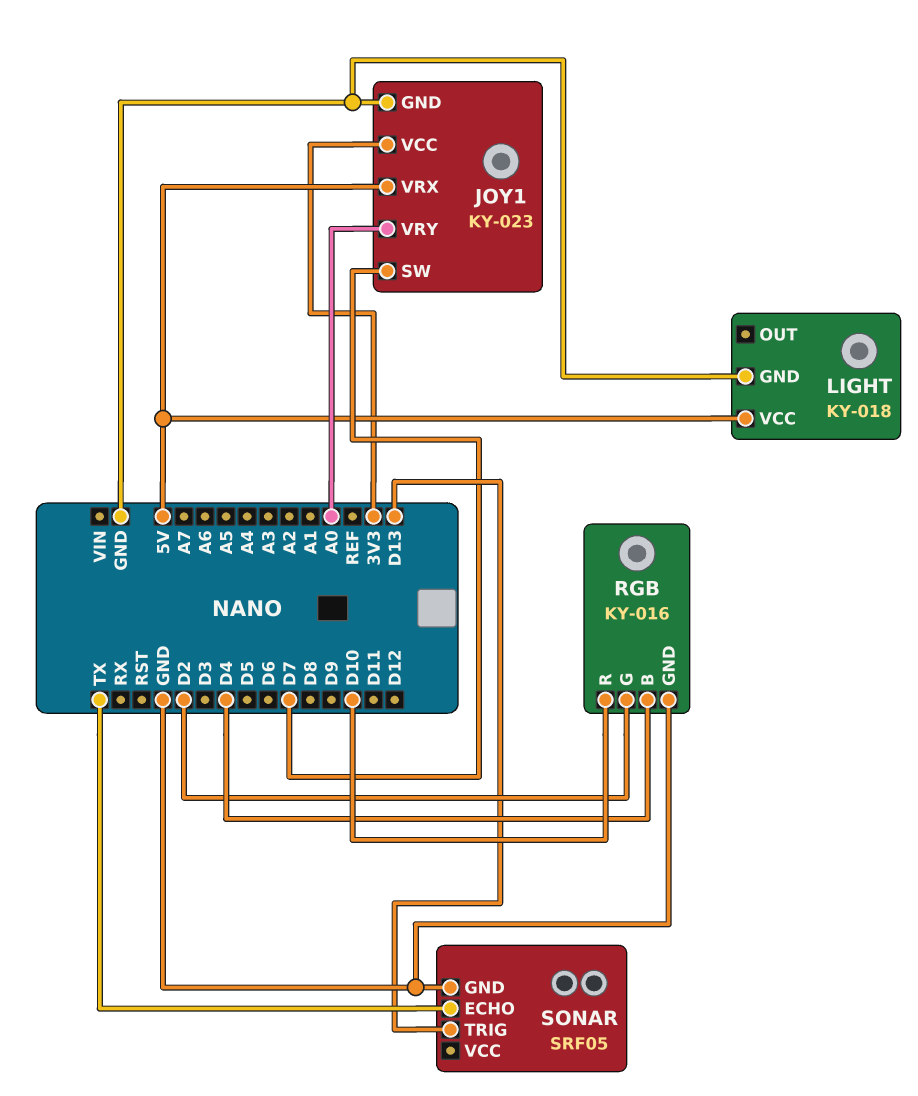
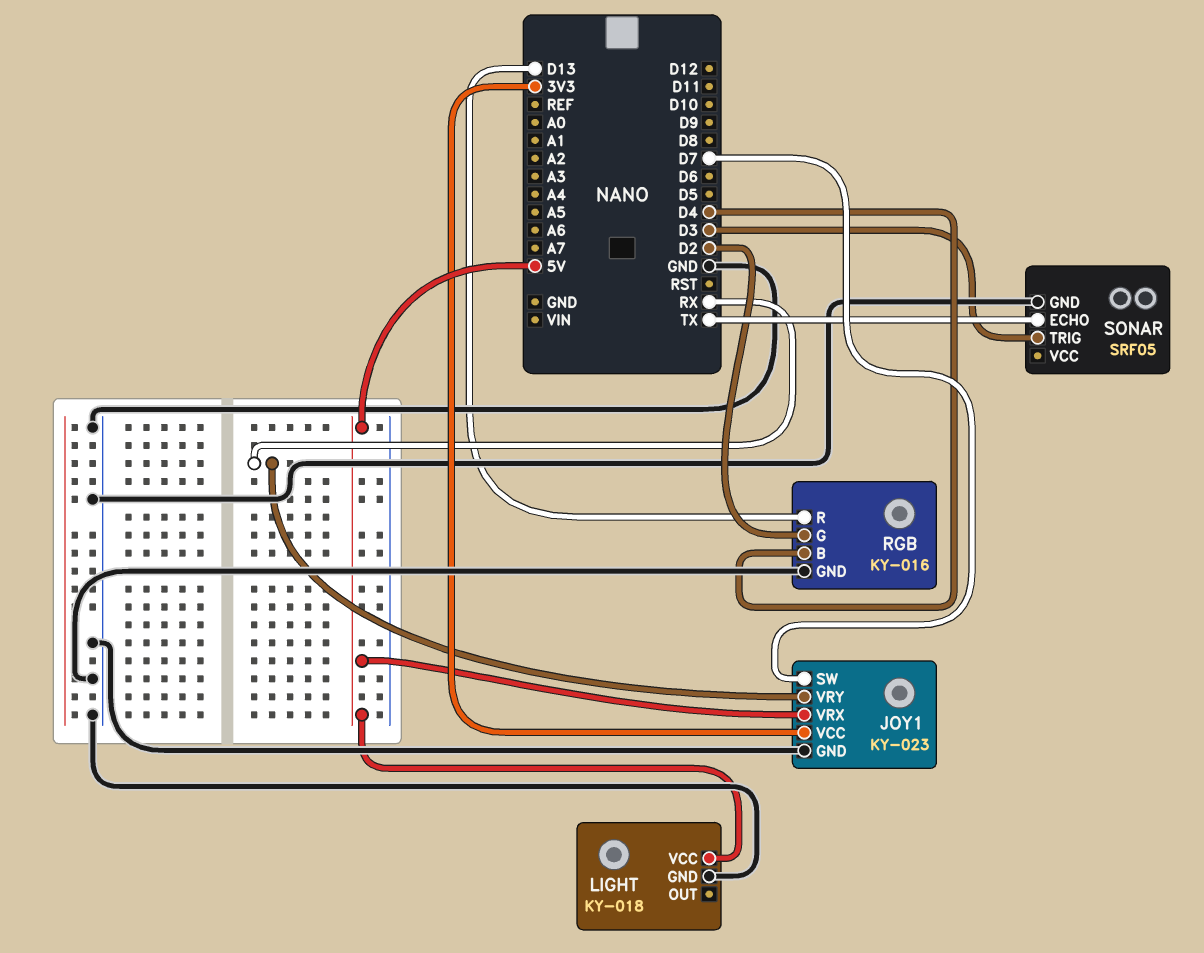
JOY1 pin VRY: A0 -> RX
RGB pin R: D10 -> D13
SONAR pin TRIG: D13 -> D3

